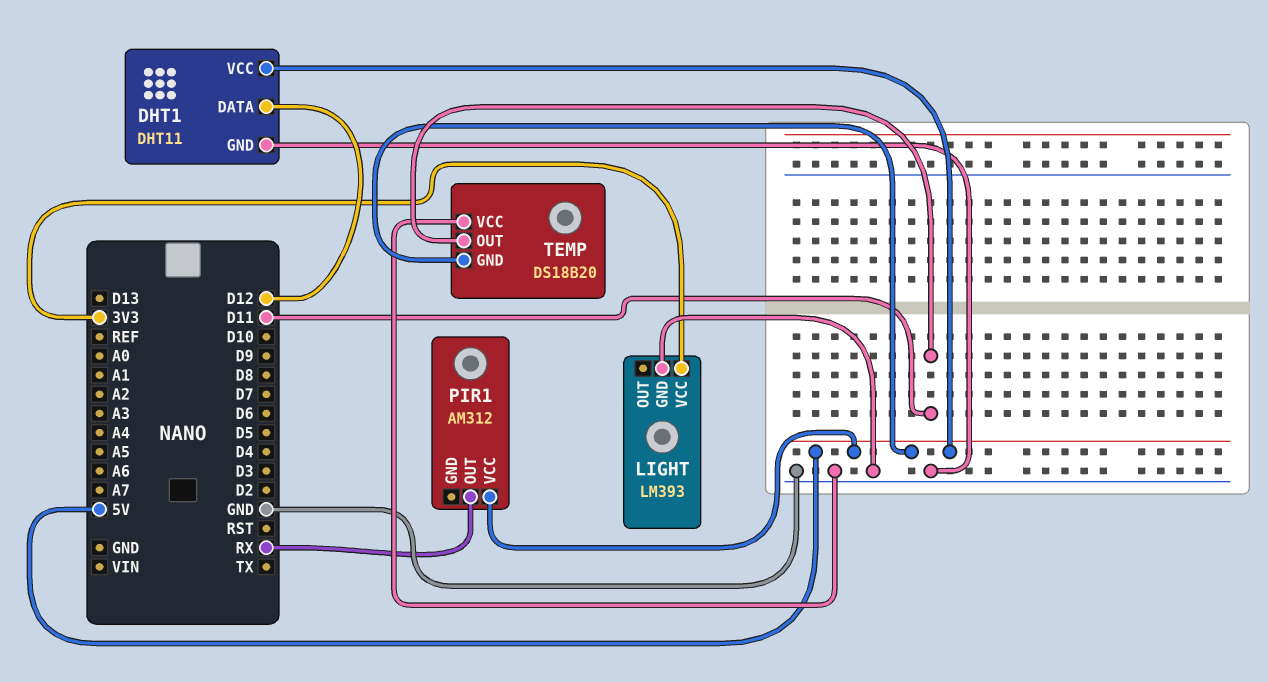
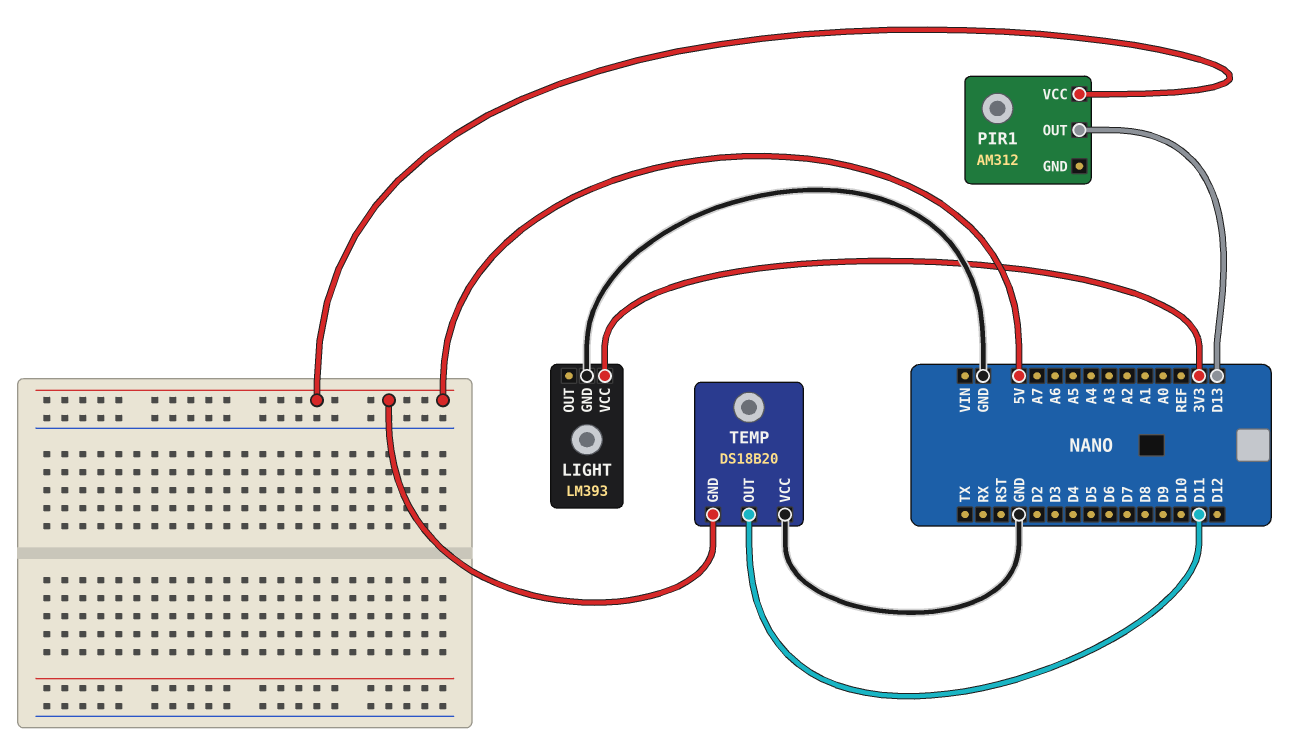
DHT1: DHT11 -> none
DHT1 pin DATA: D12 -> none
DHT1 pin GND: GND -> none
DHT1 pin VCC: 5V -> none
PIR1 pin OUT: RX -> D13

